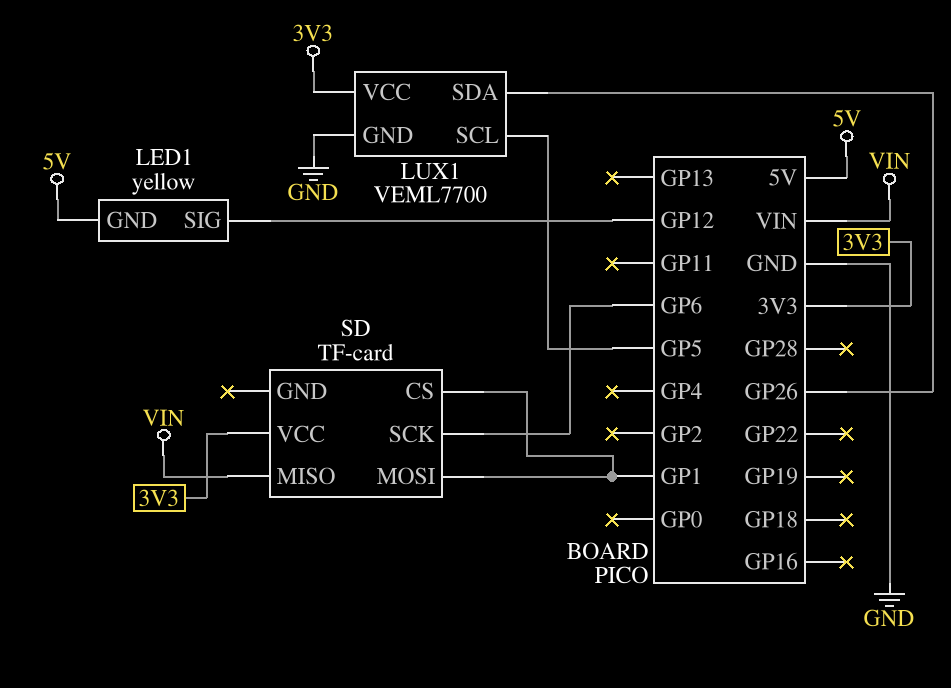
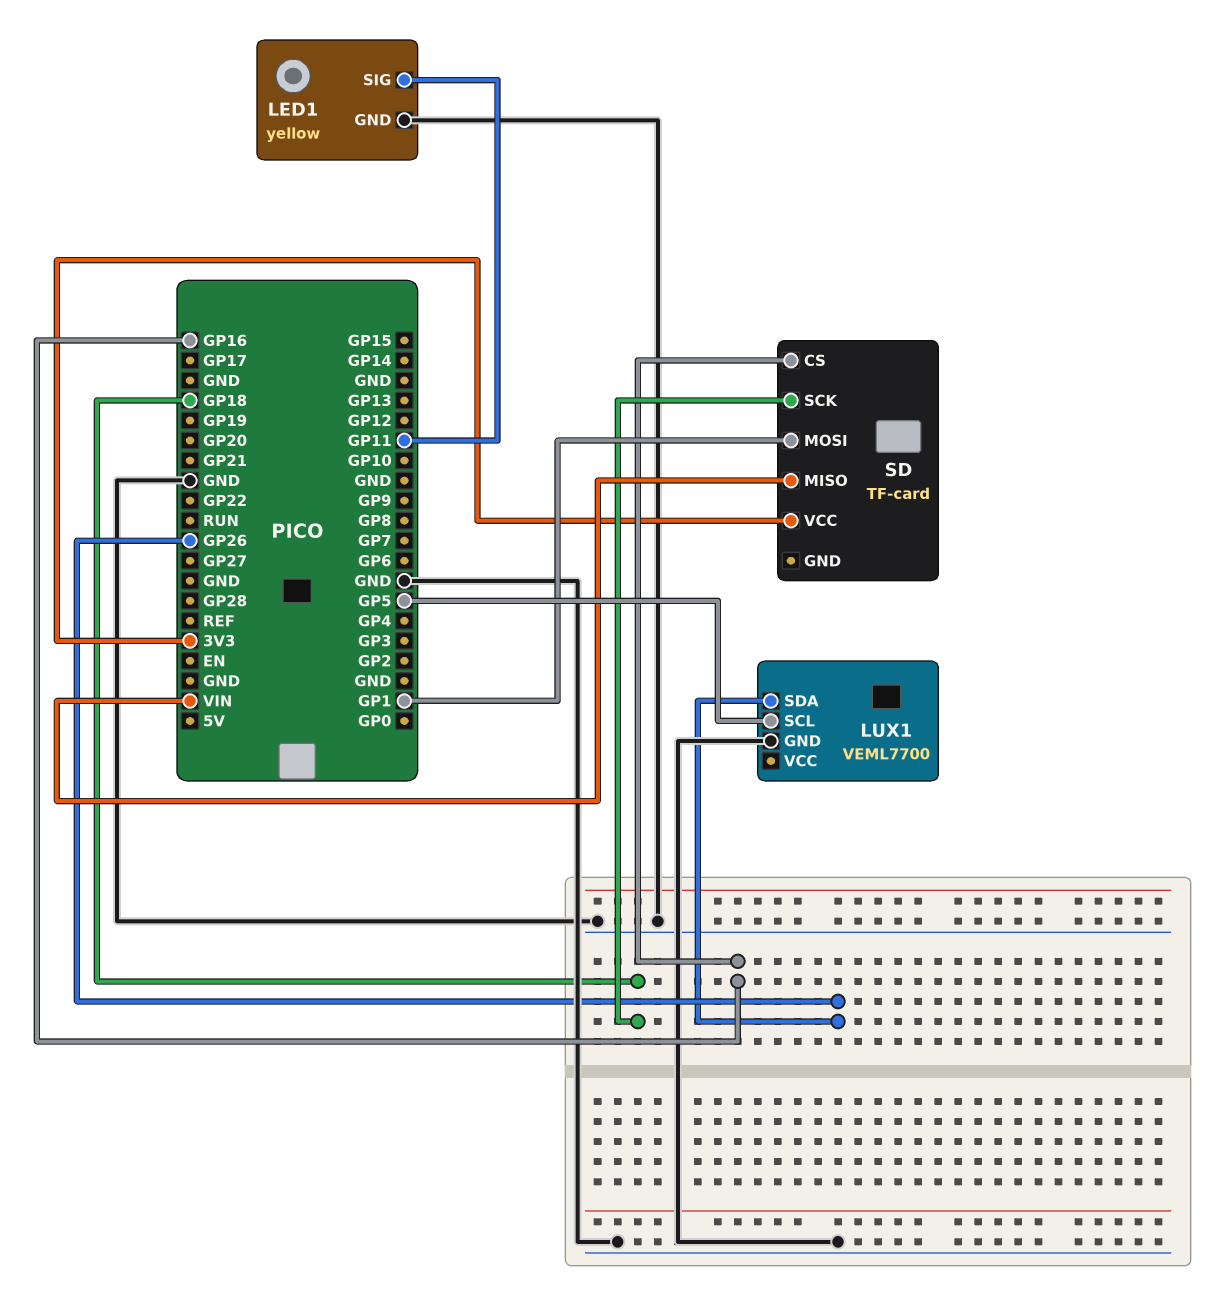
LED1 pin GND: 5V -> GND
LED1 pin SIG: GP12 -> GP11
LUX1 pin VCC: 3V3 -> none
SD pin CS: GP1 -> GP16
SD pin SCK: GP6 -> GP18

